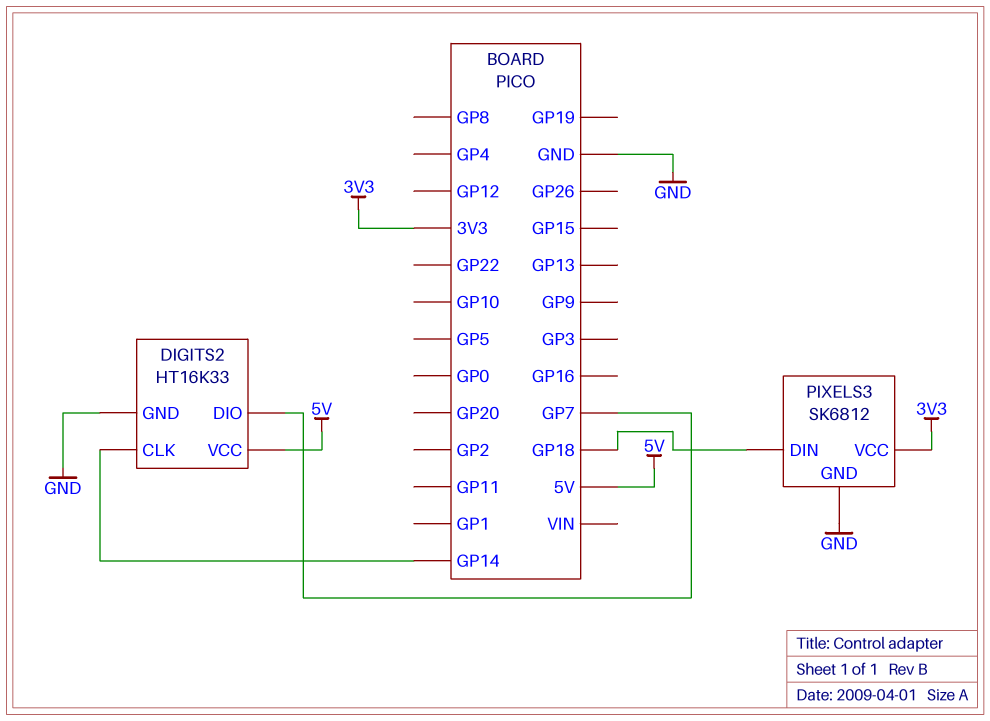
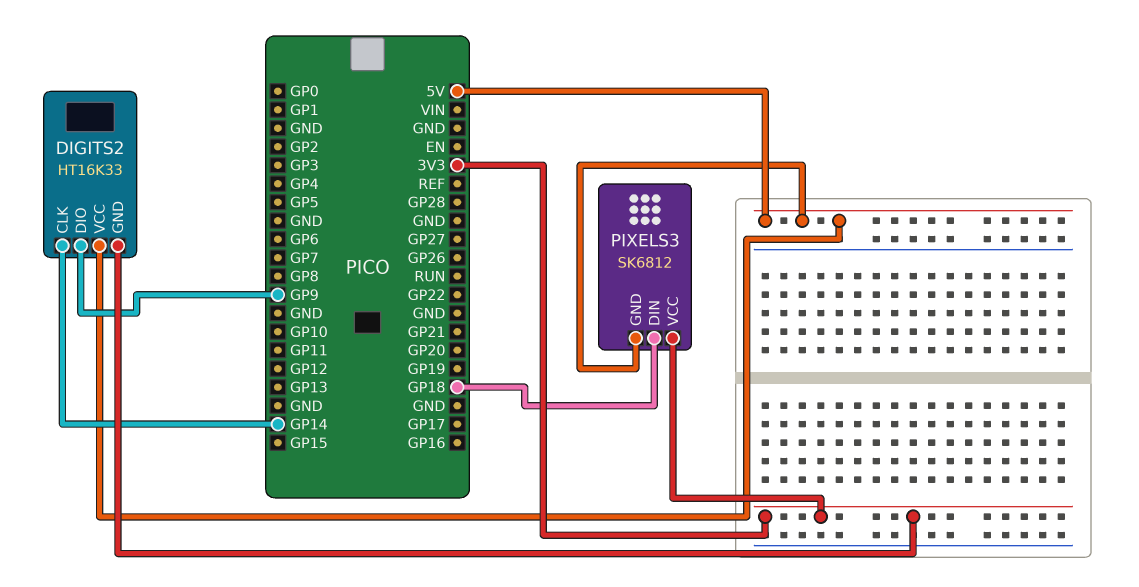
DIGITS2 pin DIO: GP7 -> GP9
DIGITS2 pin GND: GND -> 3V3
PIXELS3 pin GND: GND -> 5V

